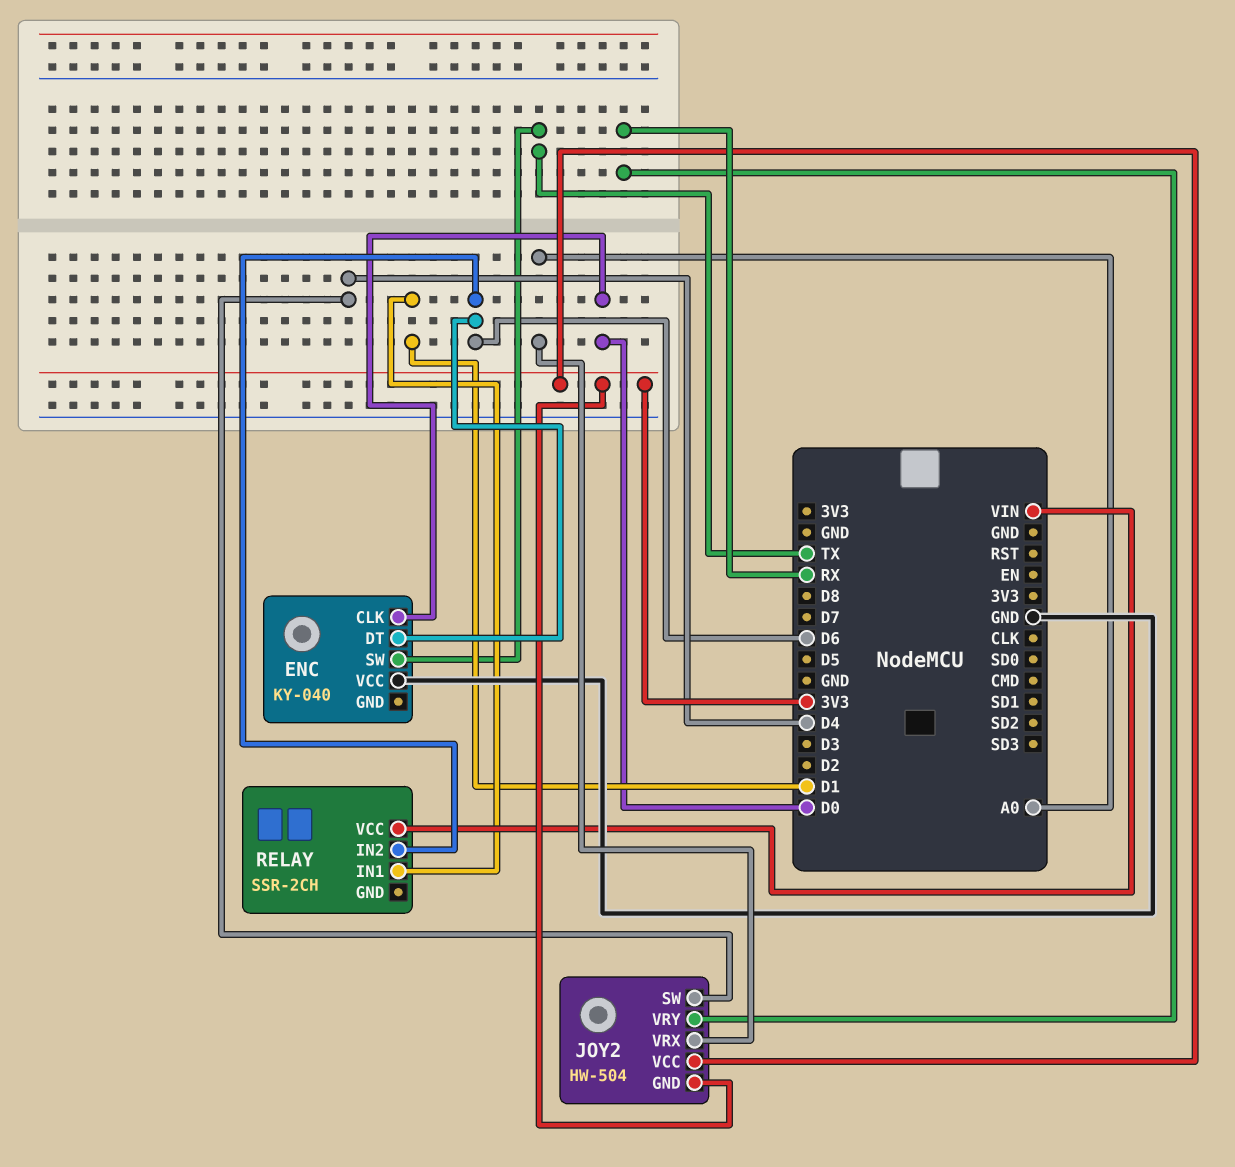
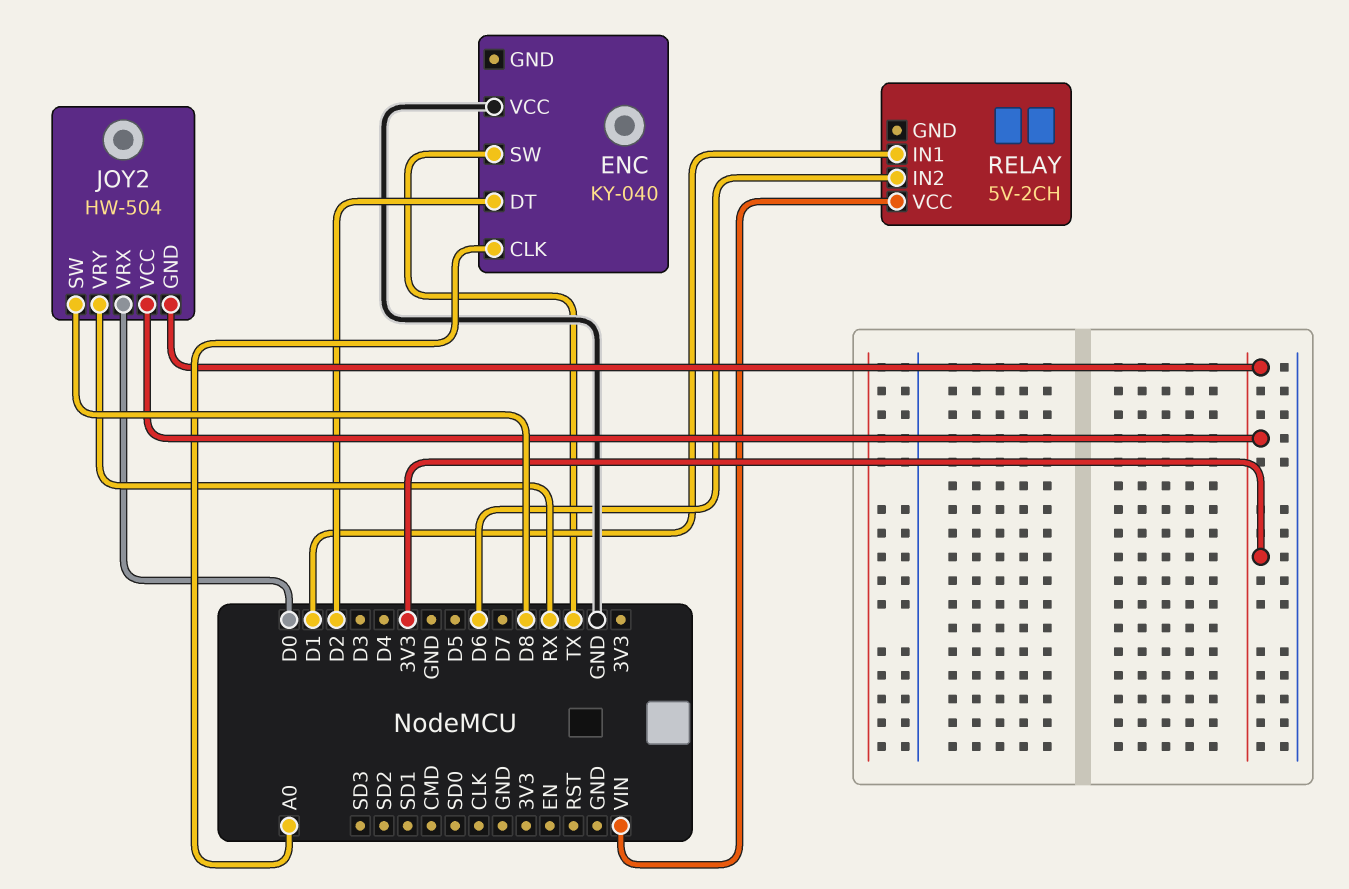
ENC pin CLK: D0 -> A0
ENC pin DT: D6 -> D2
JOY2 pin SW: D4 -> D8
JOY2 pin VRX: A0 -> D0
RELAY: SSR-2CH -> 5V-2CH

